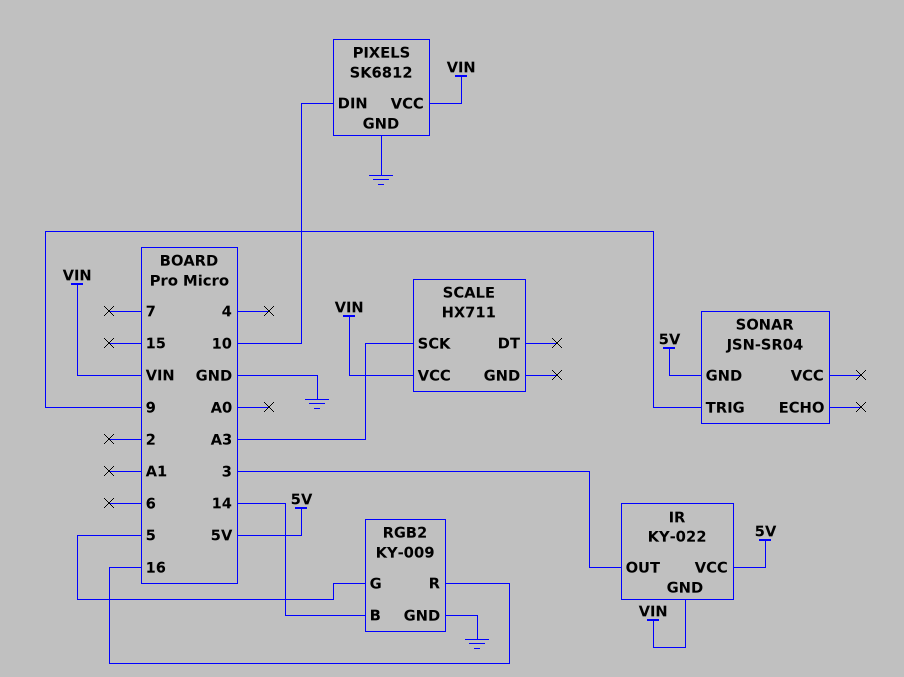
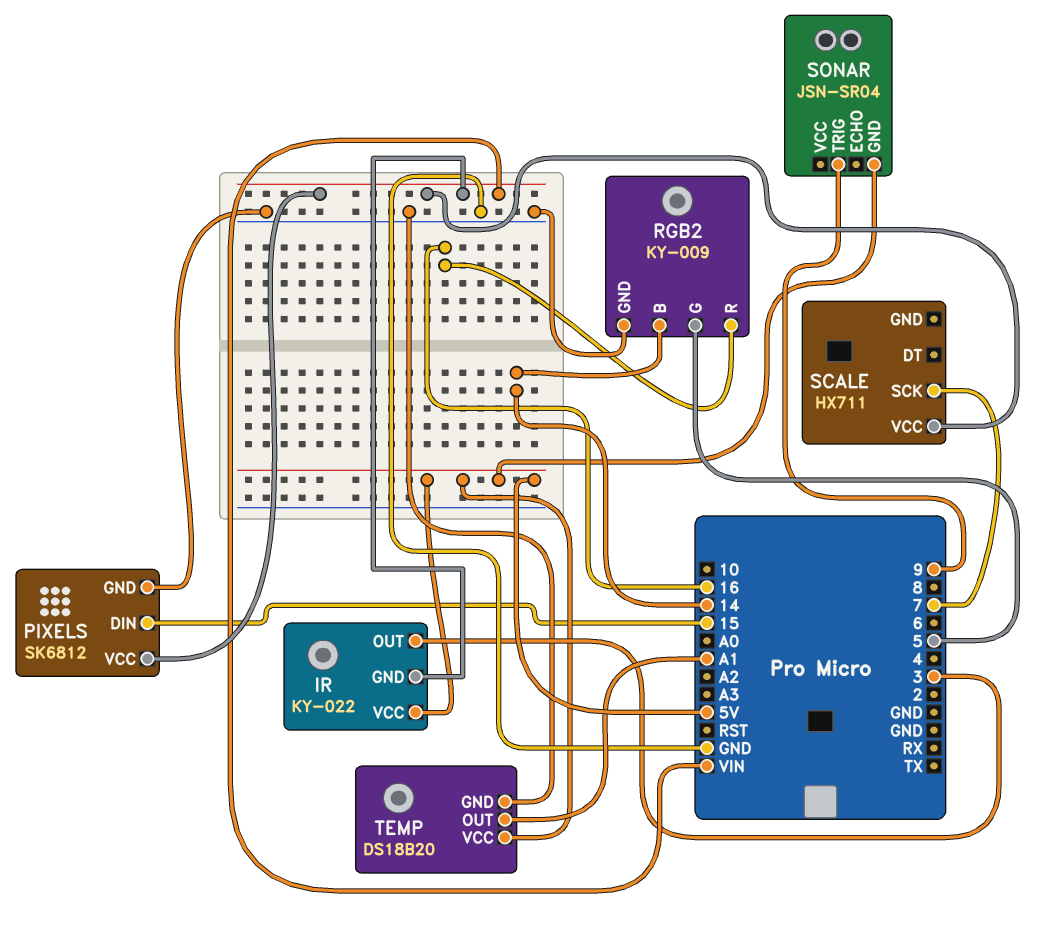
PIXELS pin DIN: 10 -> 15
SCALE pin SCK: A3 -> 7
TEMP: none -> DS18B20
TEMP pin GND: none -> GND
TEMP pin OUT: none -> A1
TEMP pin VCC: none -> 5V

